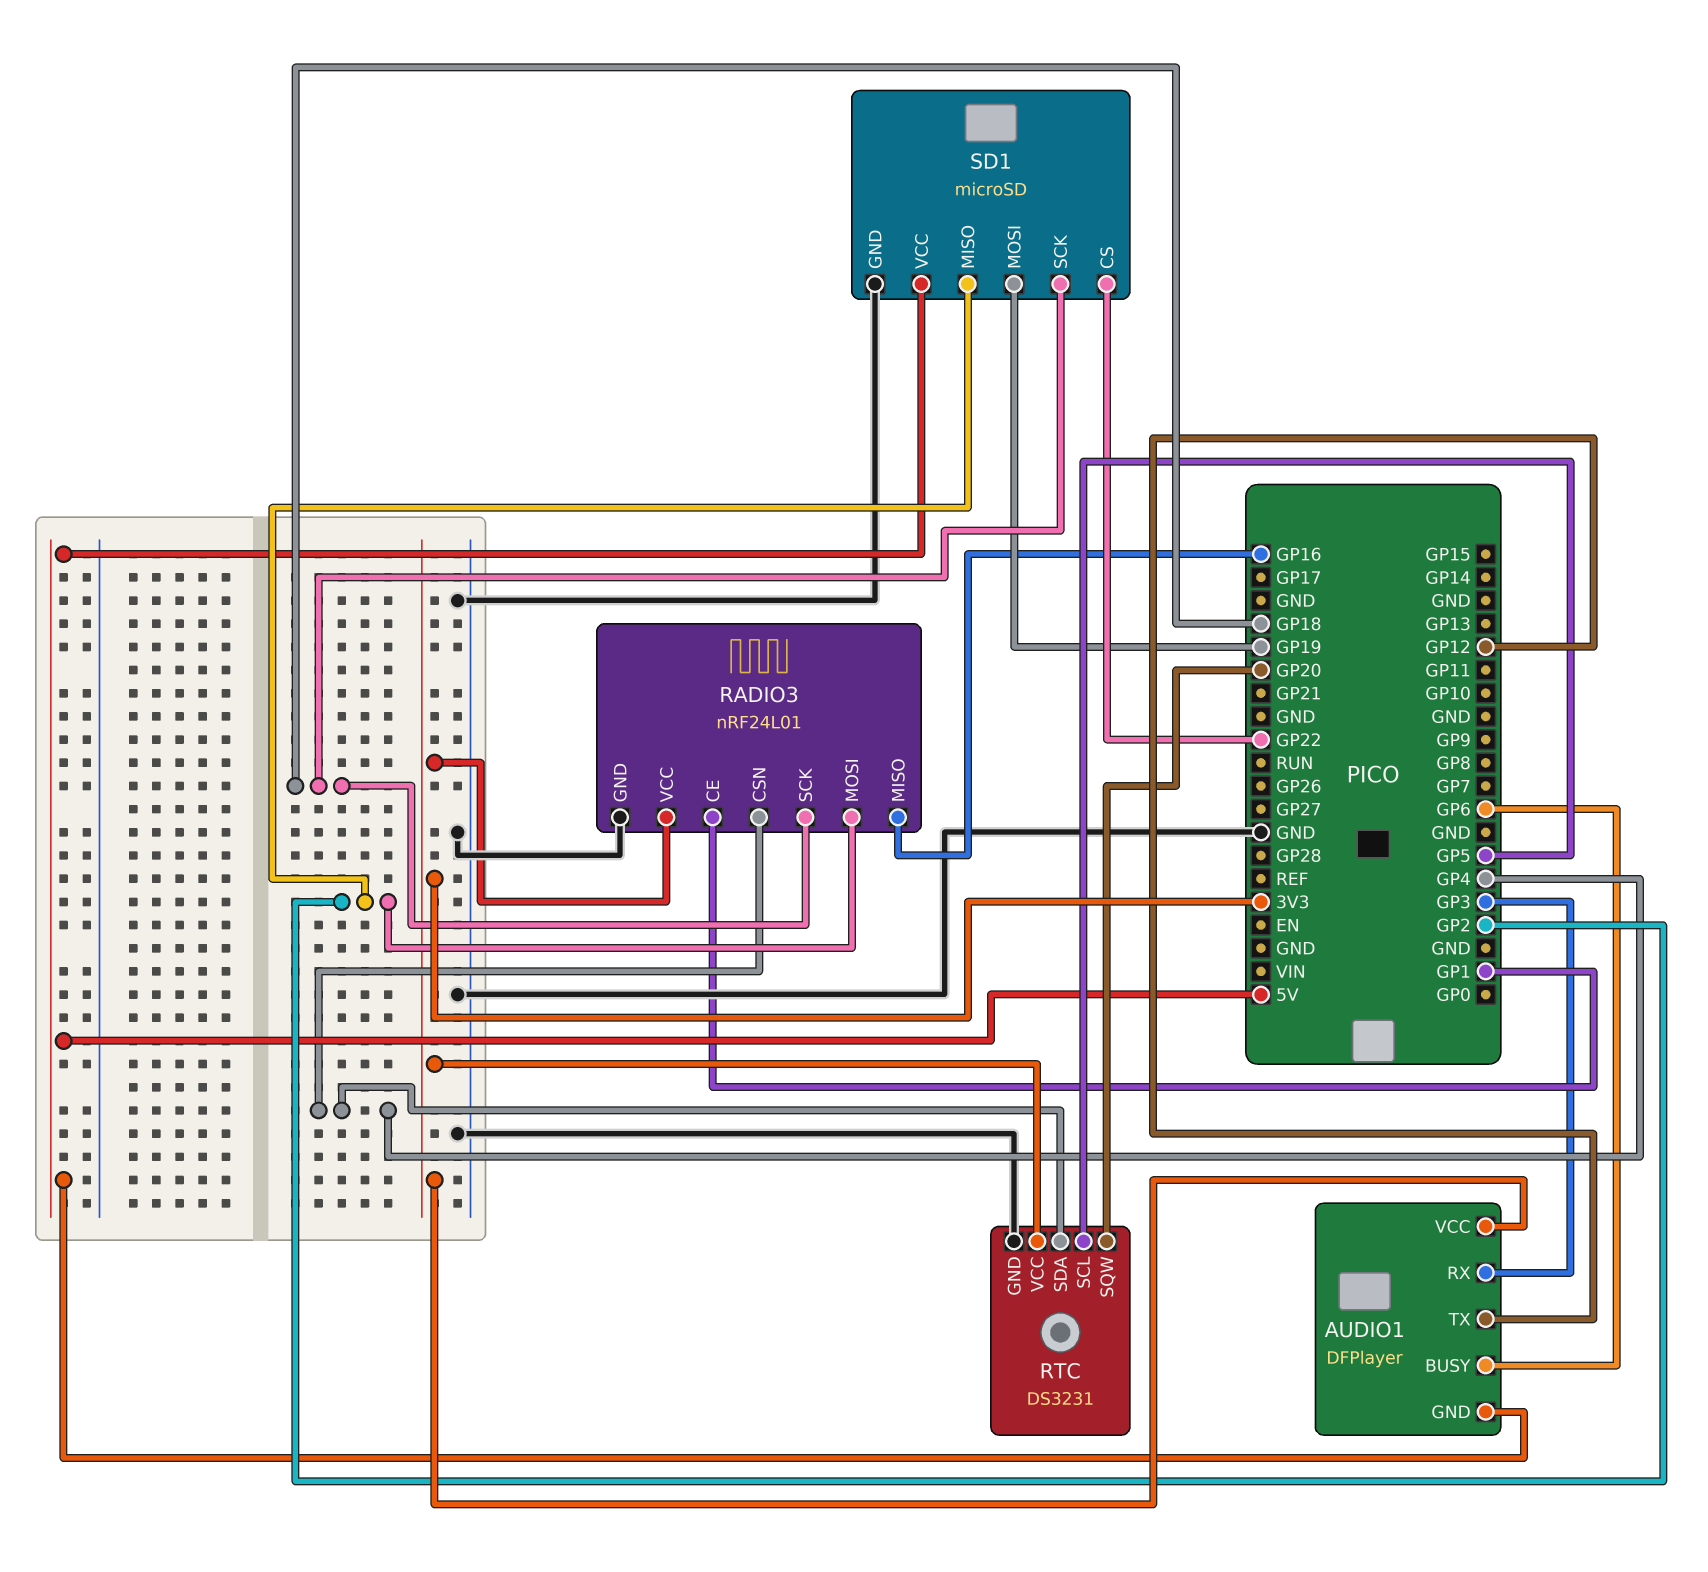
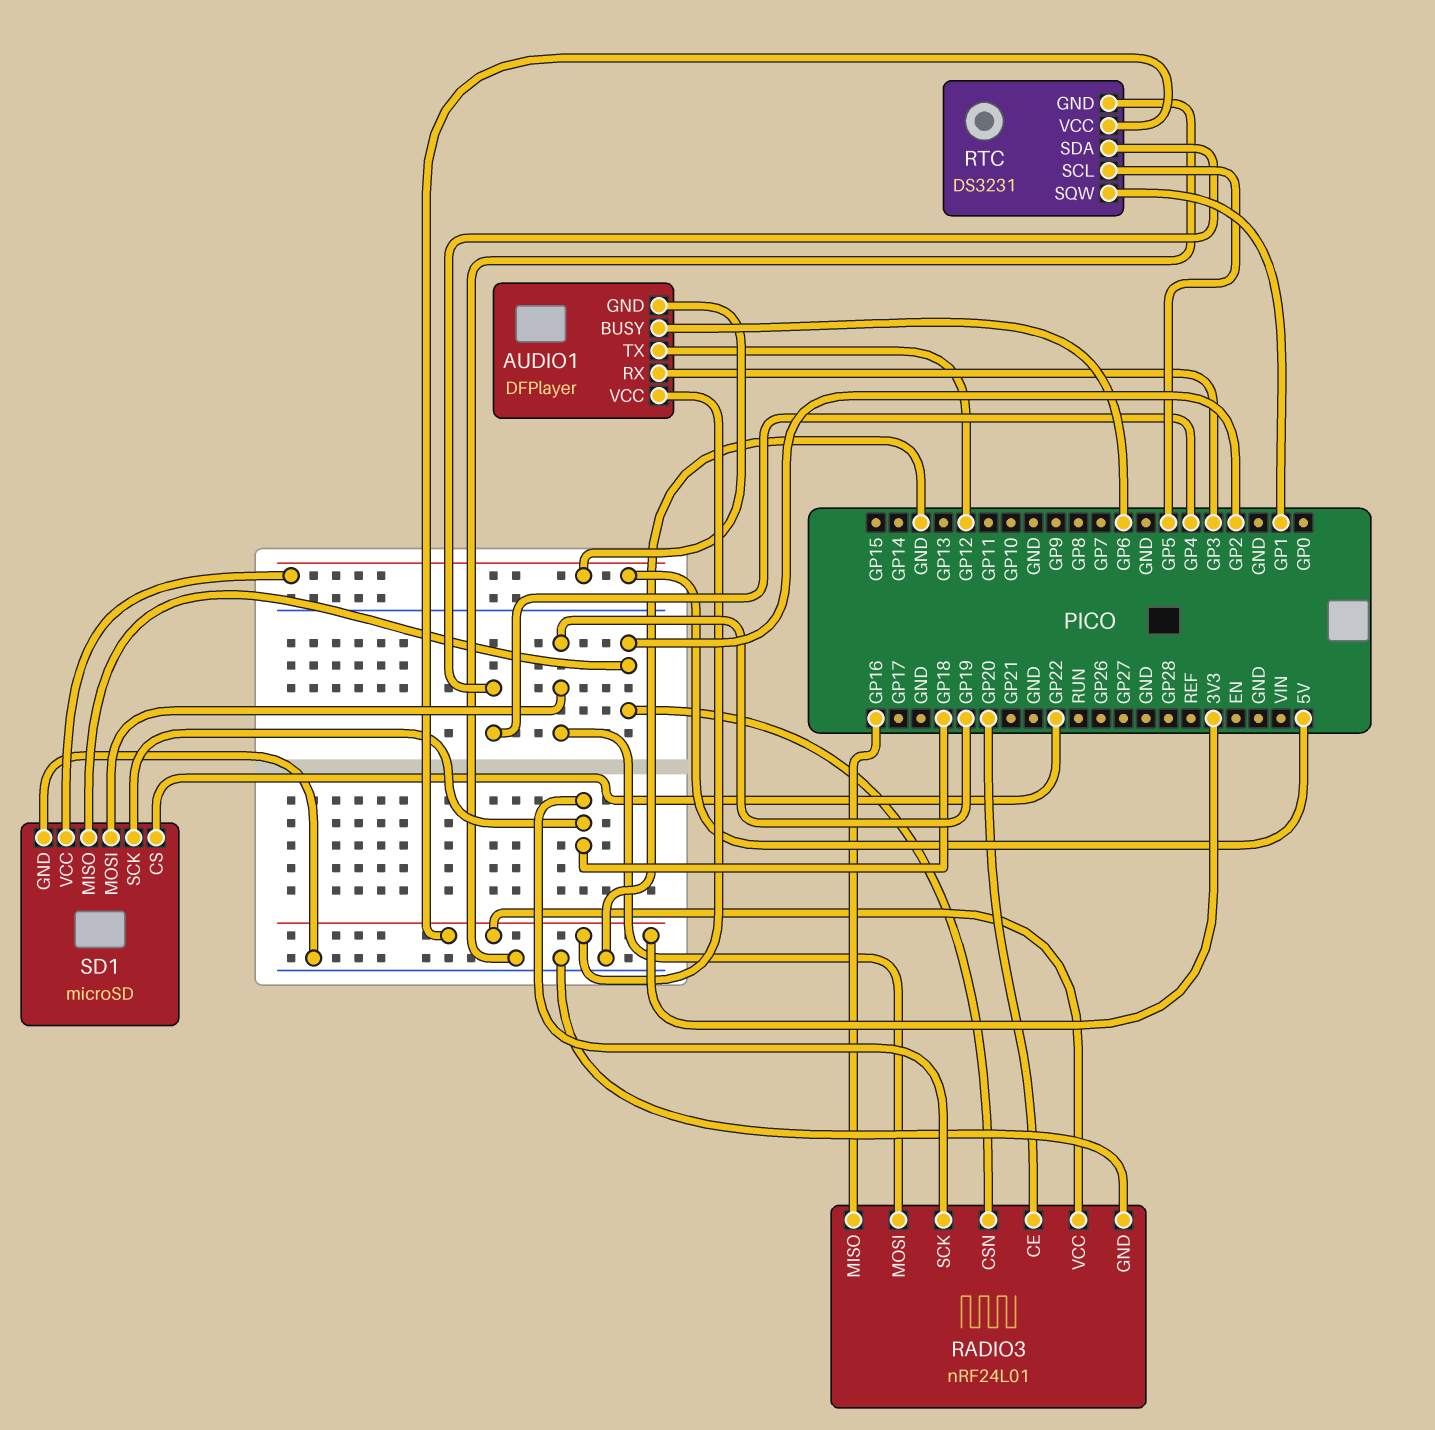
RADIO3 pin CE: GP1 -> GP20
RADIO3 pin CSN: GP4 -> GP2
RADIO3 pin MOSI: GP2 -> GP19
RTC pin SQW: GP20 -> GP1

